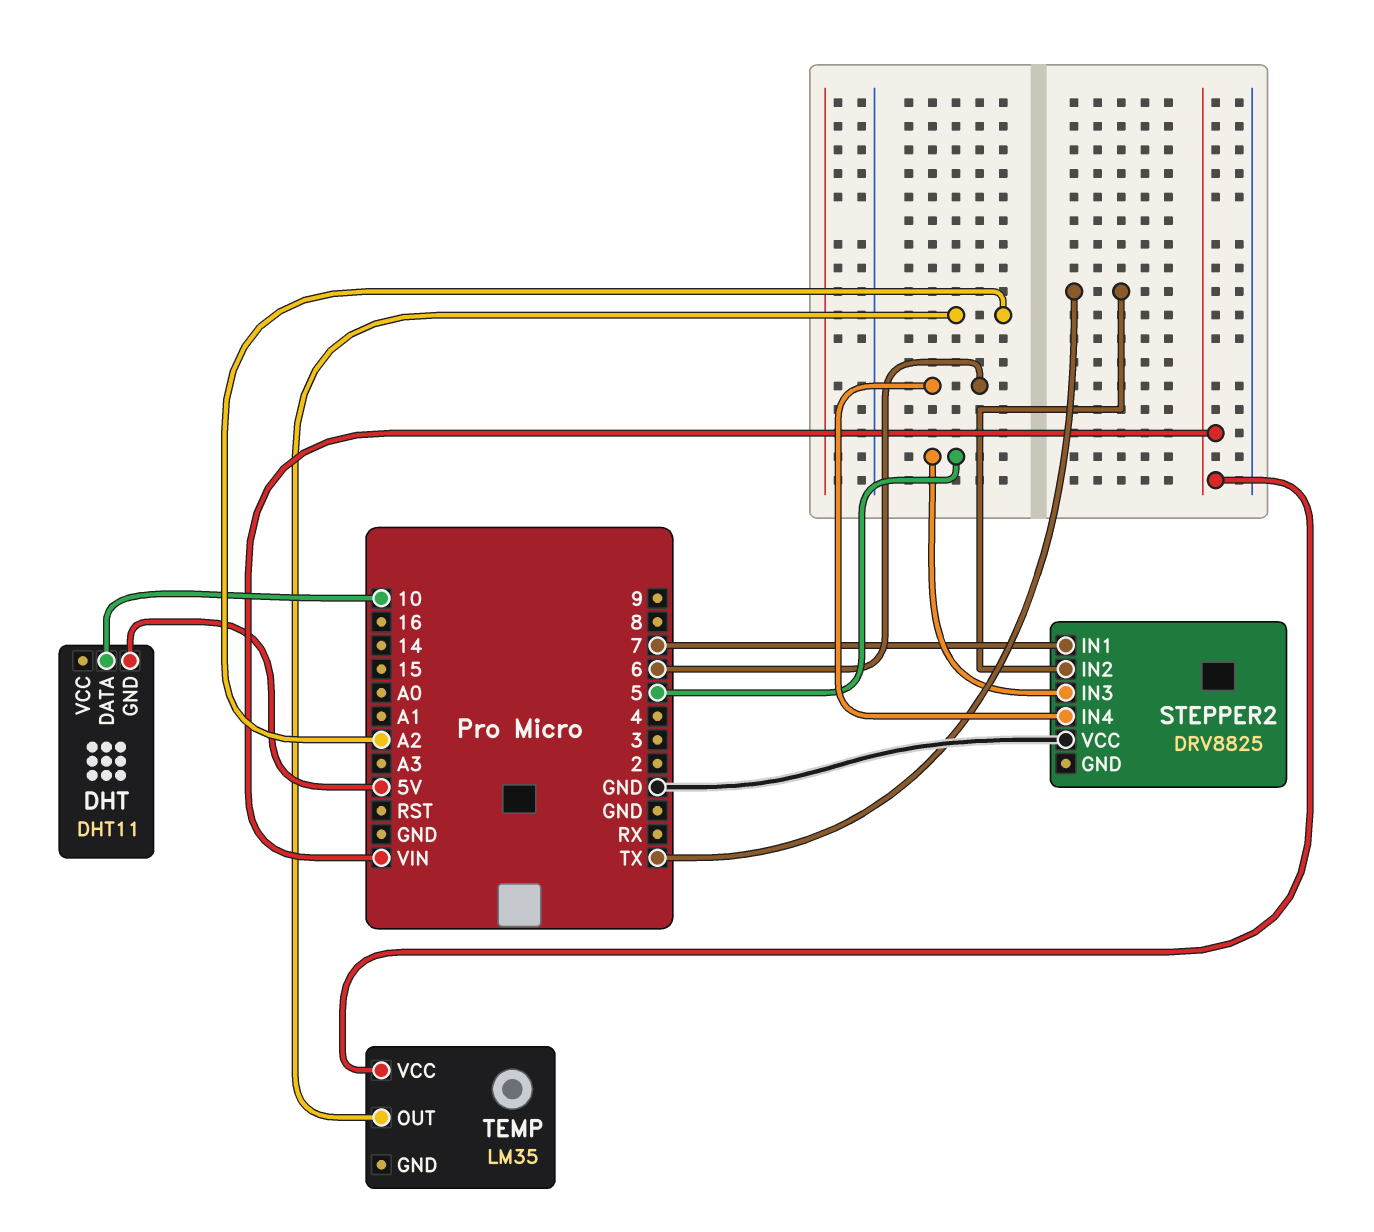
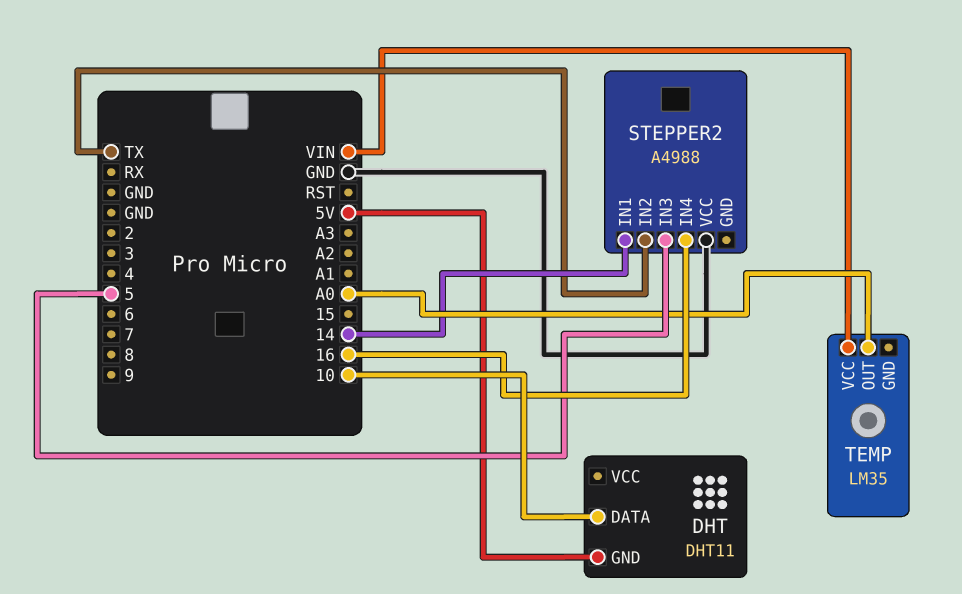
STEPPER2: DRV8825 -> A4988
STEPPER2 pin IN1: 7 -> 14
STEPPER2 pin IN4: 6 -> 16
TEMP pin OUT: A2 -> A0

